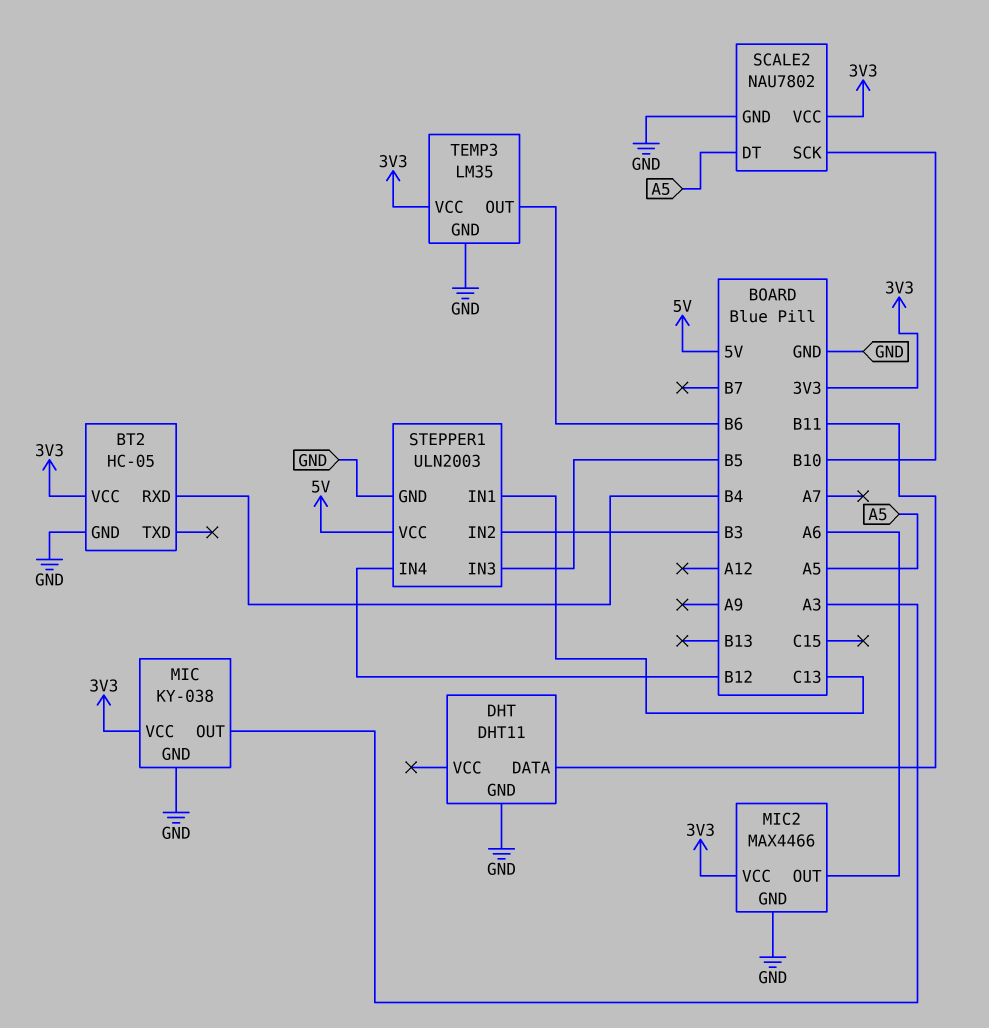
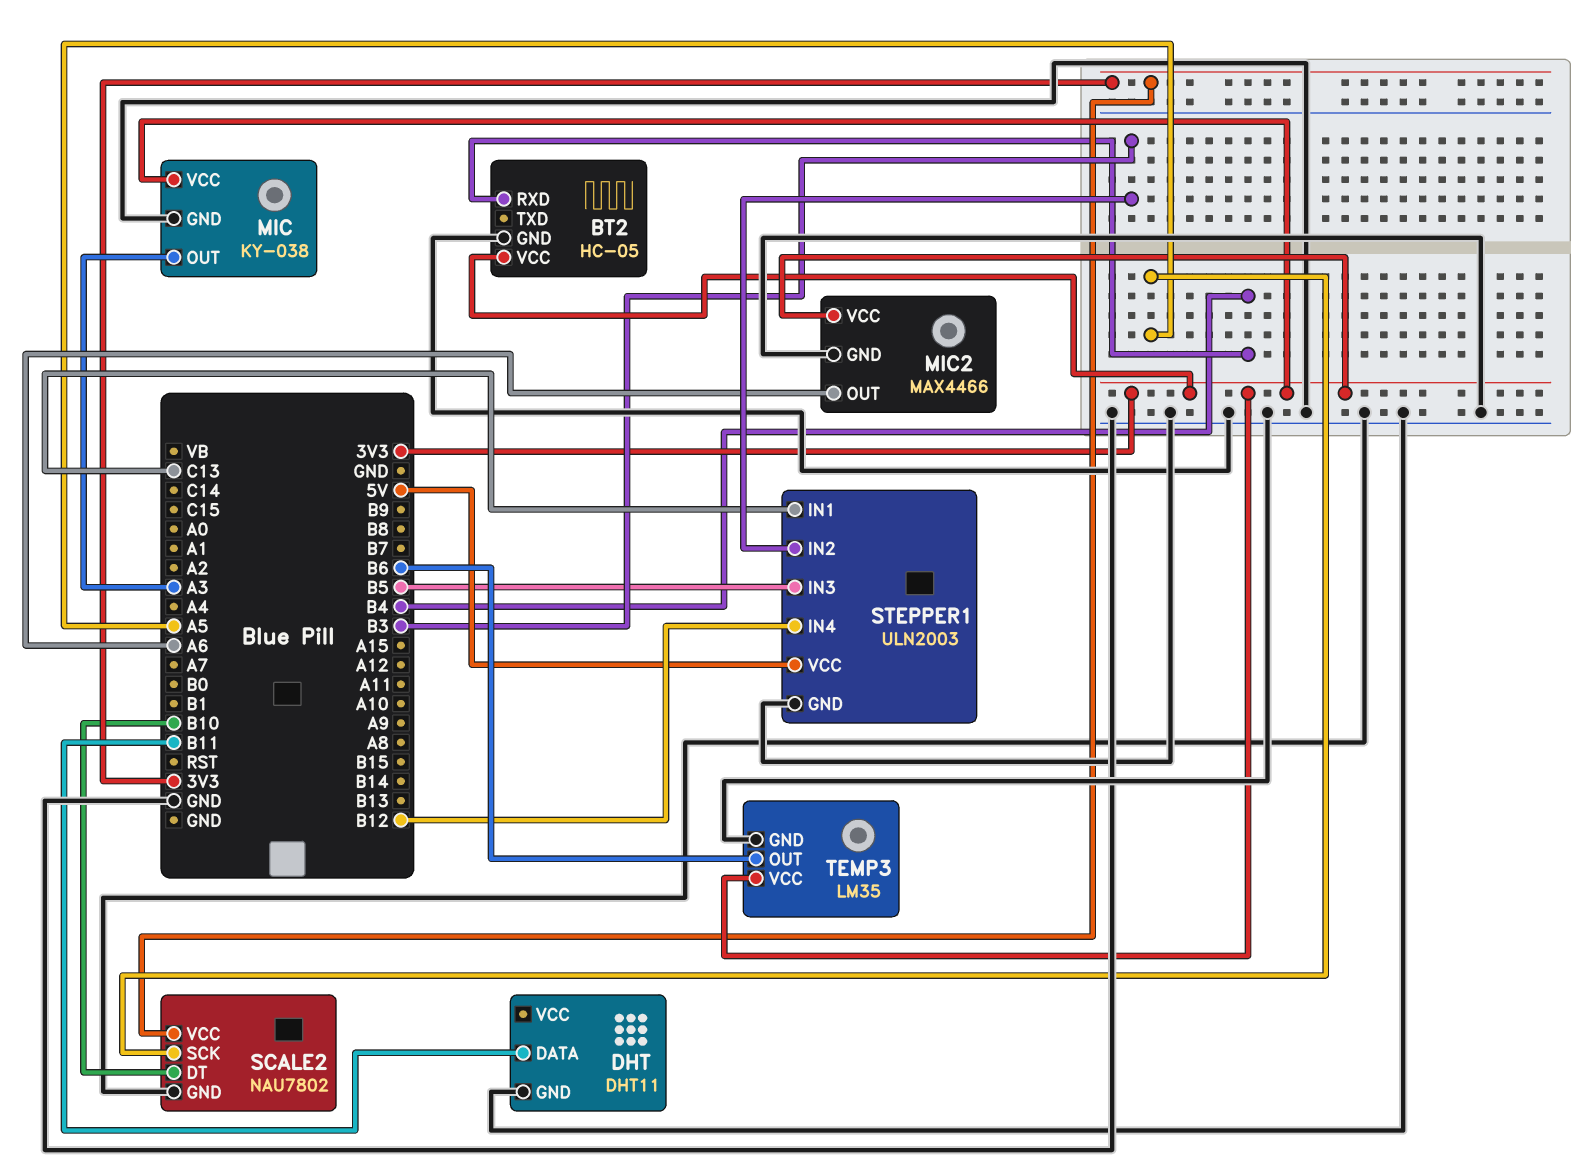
SCALE2 pin DT: A5 -> B10
SCALE2 pin SCK: B10 -> A5

